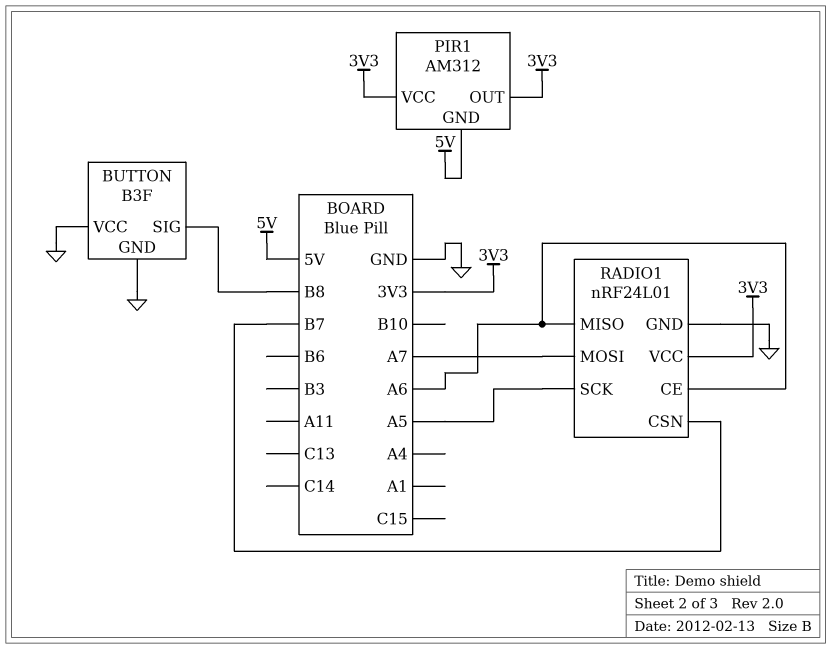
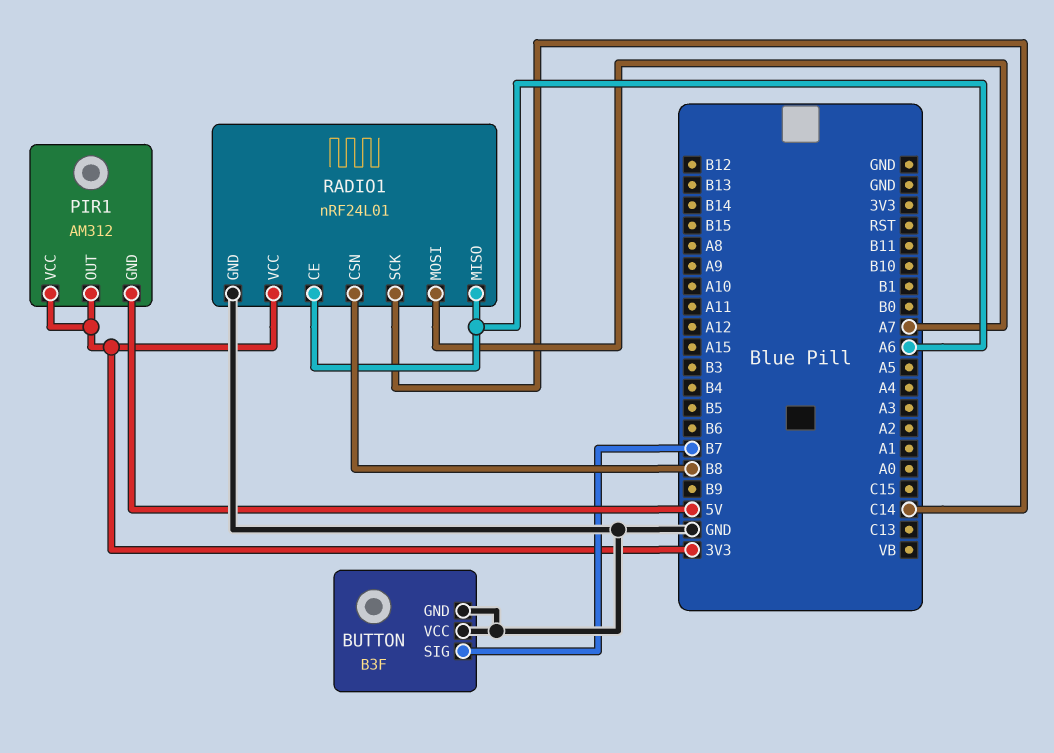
BUTTON pin SIG: B8 -> B7
RADIO1 pin CSN: B7 -> B8
RADIO1 pin SCK: A5 -> C14

